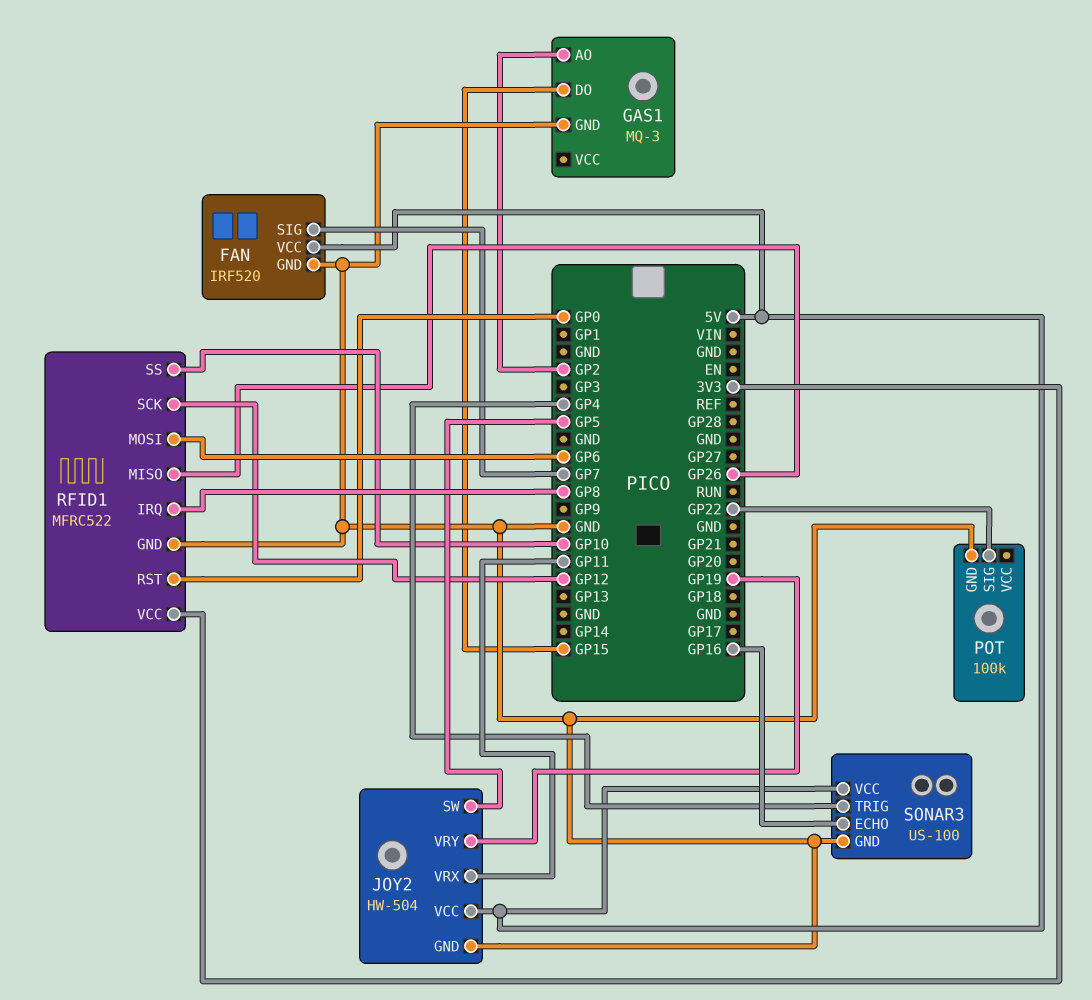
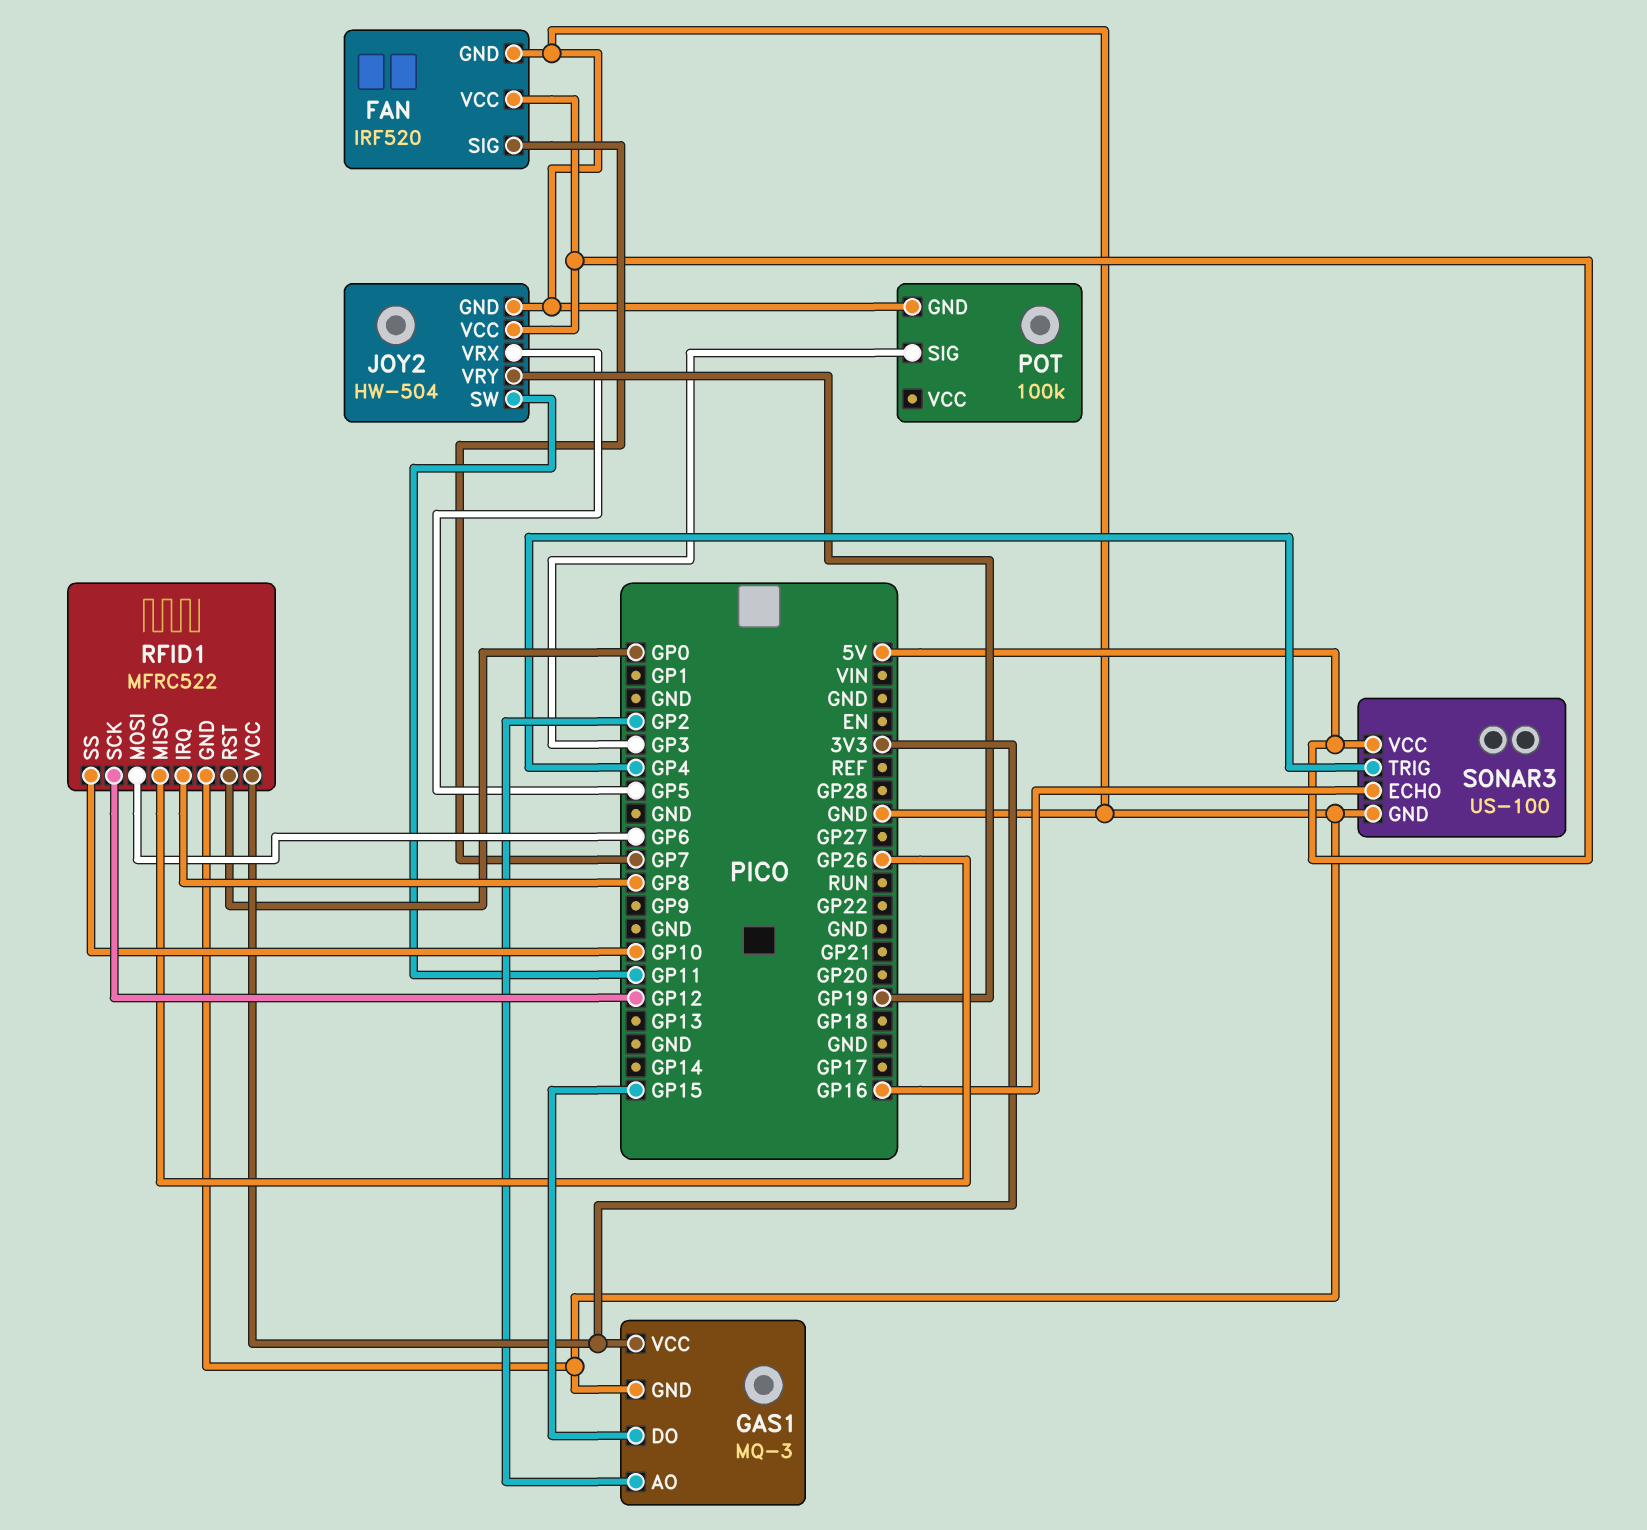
GAS1 pin VCC: none -> 3V3
JOY2 pin SW: GP5 -> GP11
JOY2 pin VRX: GP11 -> GP5
POT pin SIG: GP22 -> GP3

